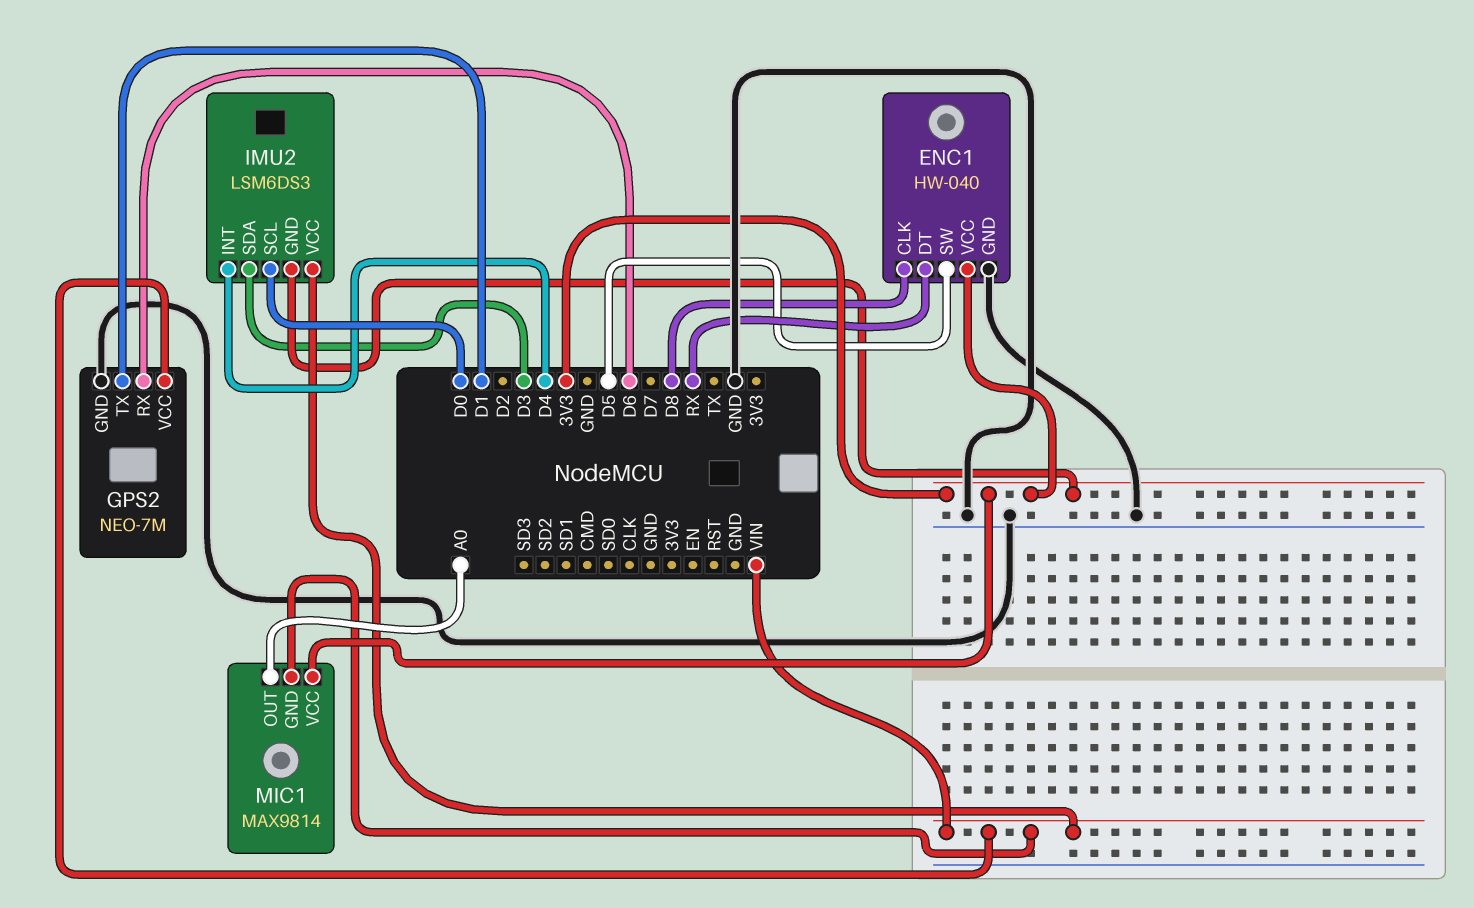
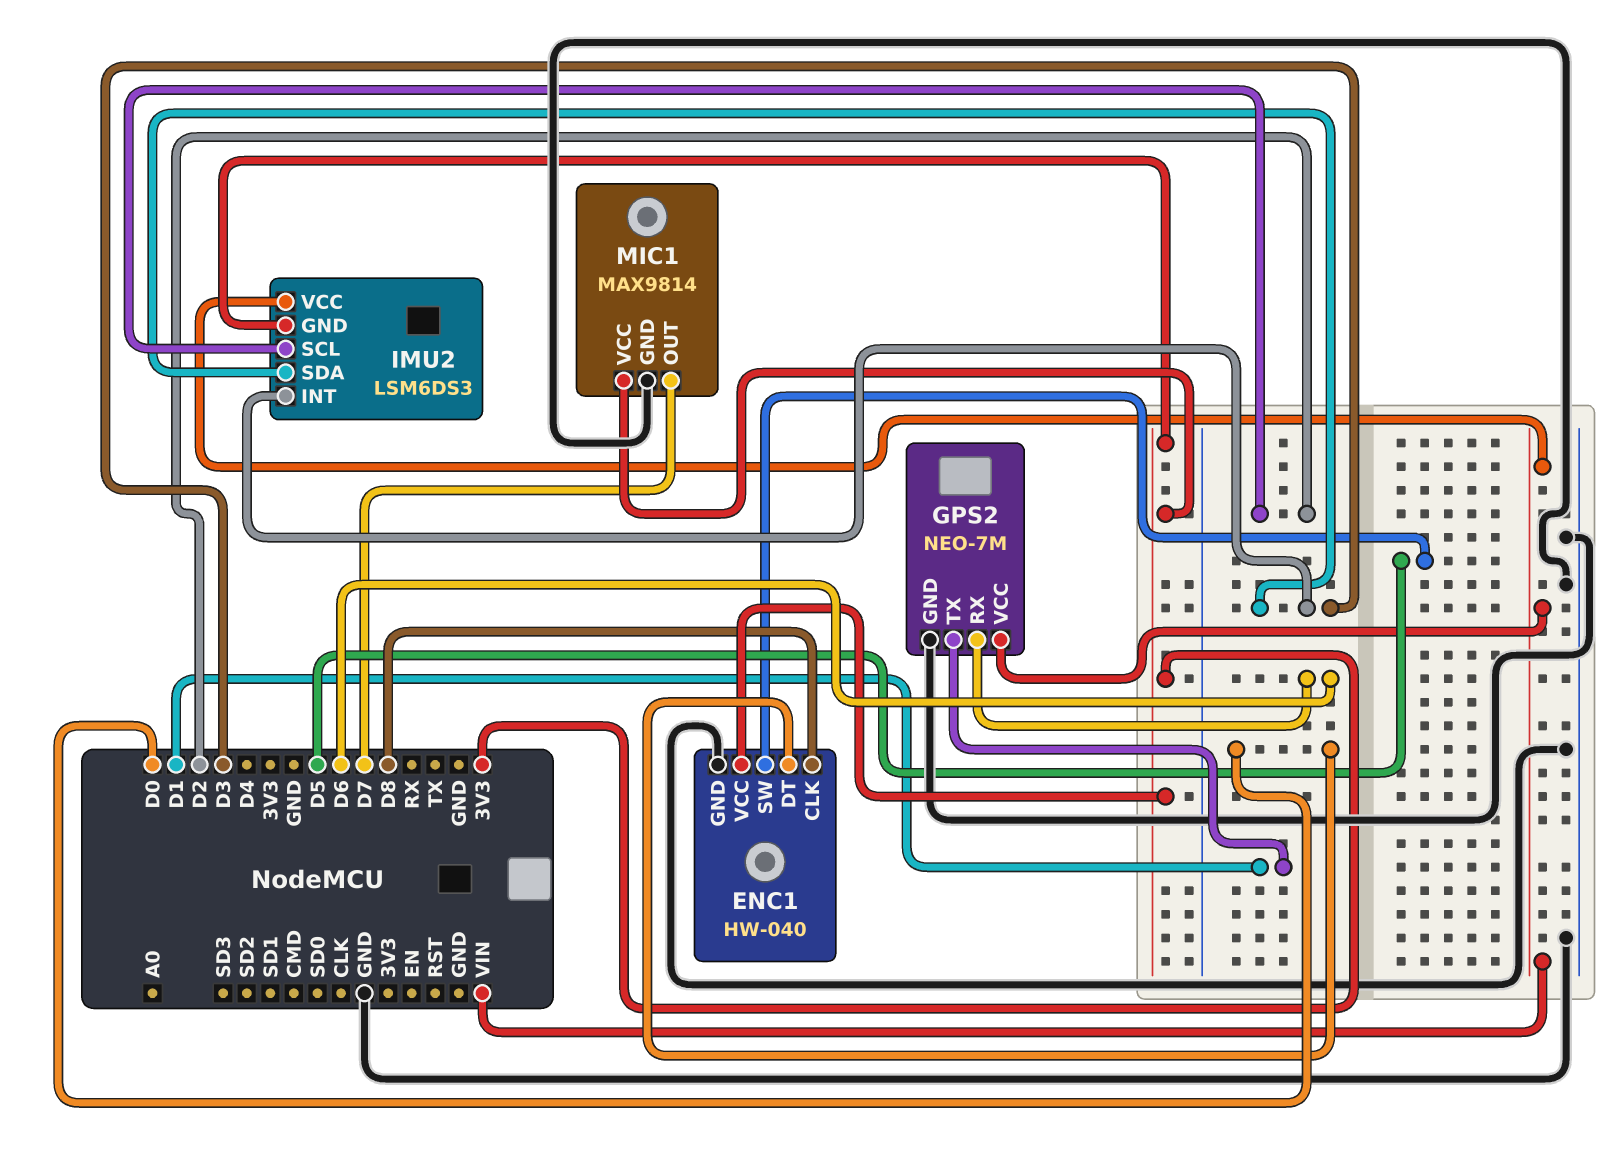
ENC1 pin DT: RX -> D0
IMU2 pin INT: D4 -> D3
IMU2 pin SCL: D0 -> D2
MIC1 pin GND: VIN -> GND
MIC1 pin OUT: A0 -> D7

